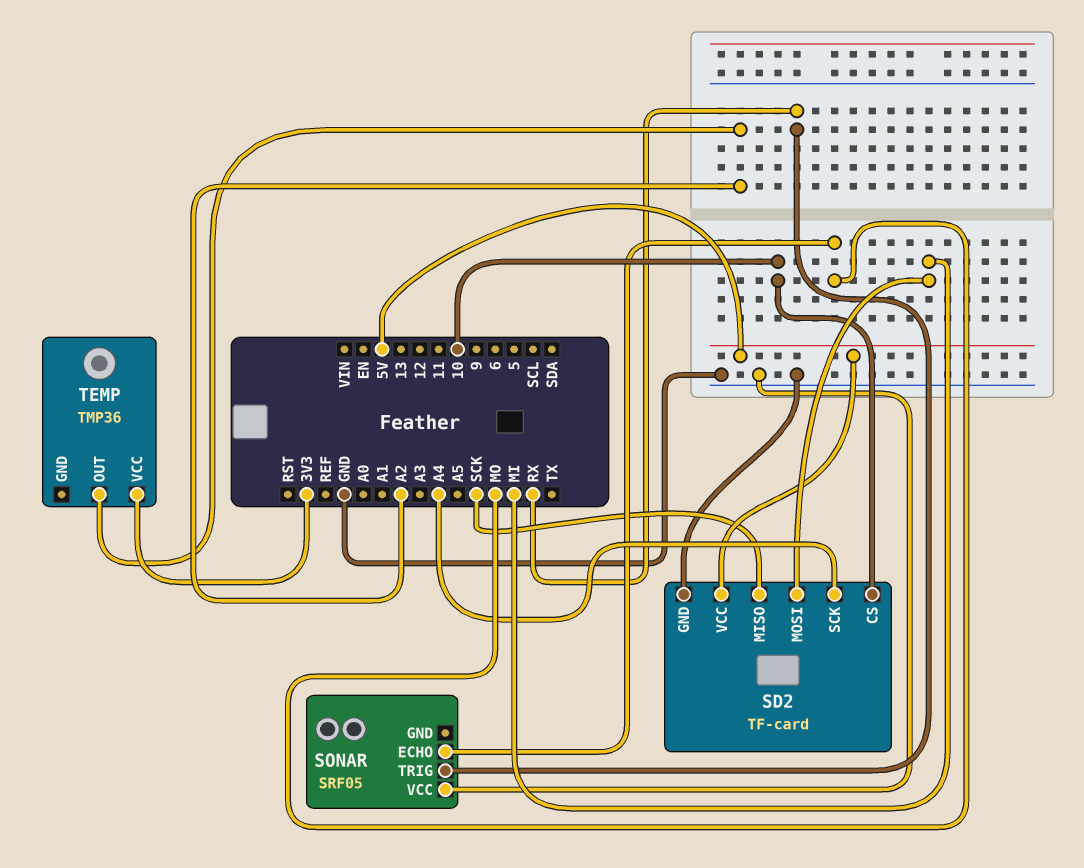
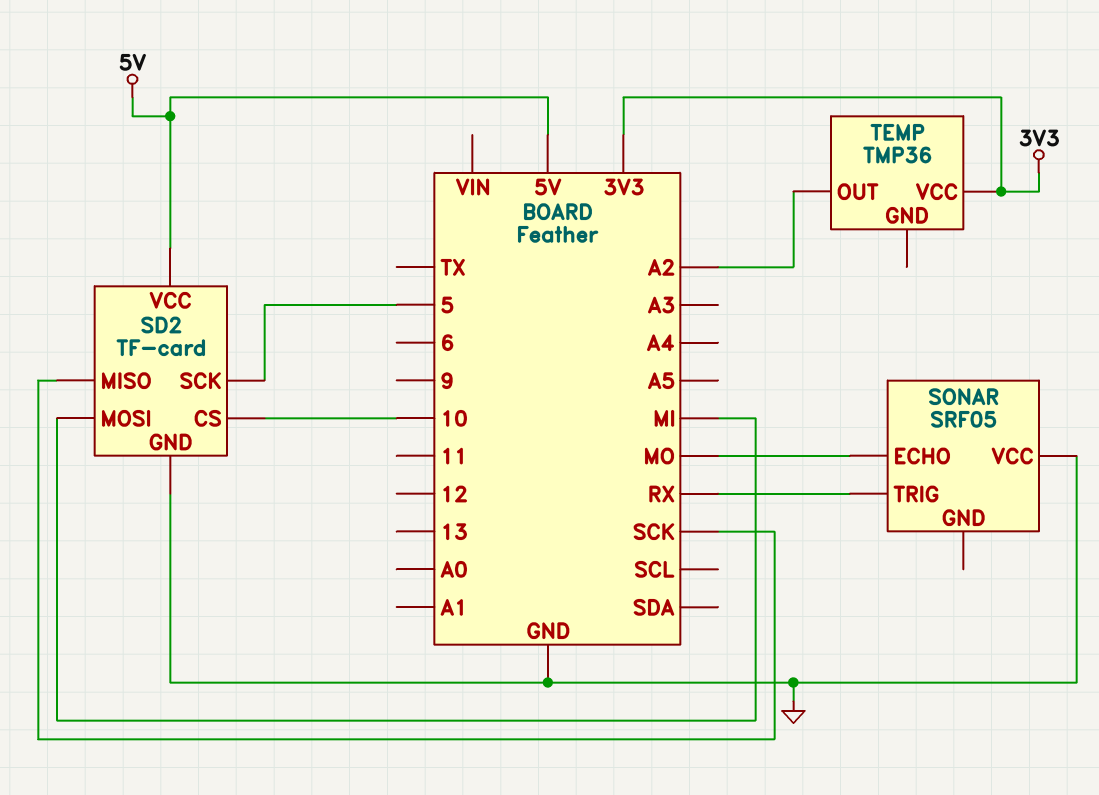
SD2 pin SCK: A4 -> 5

